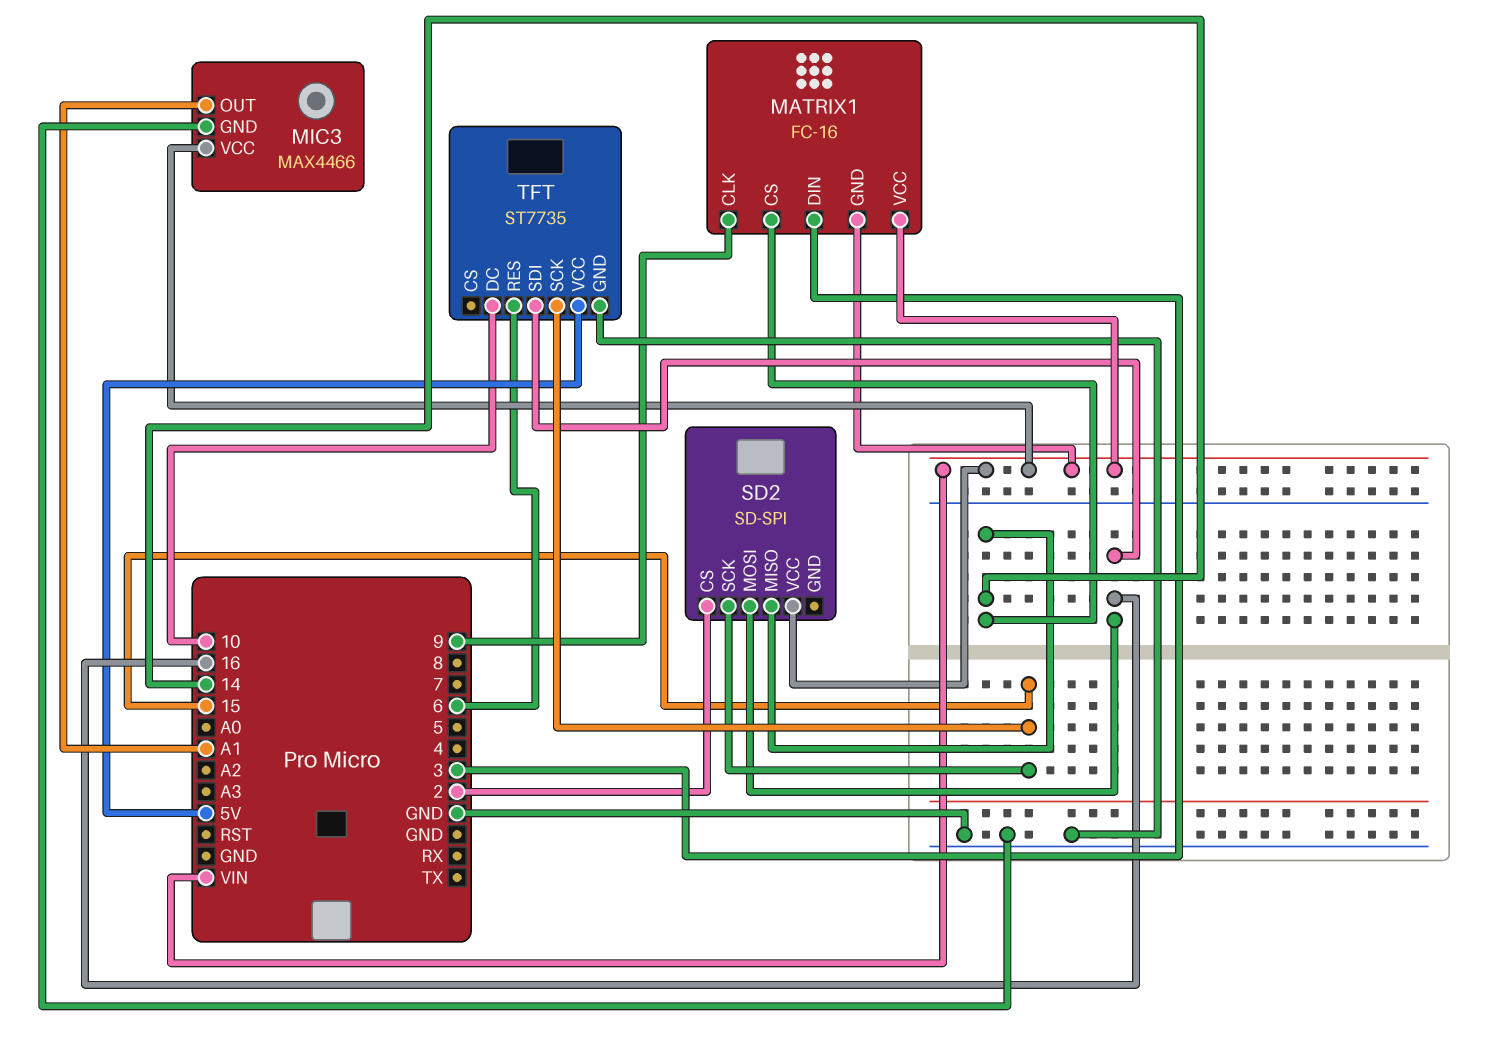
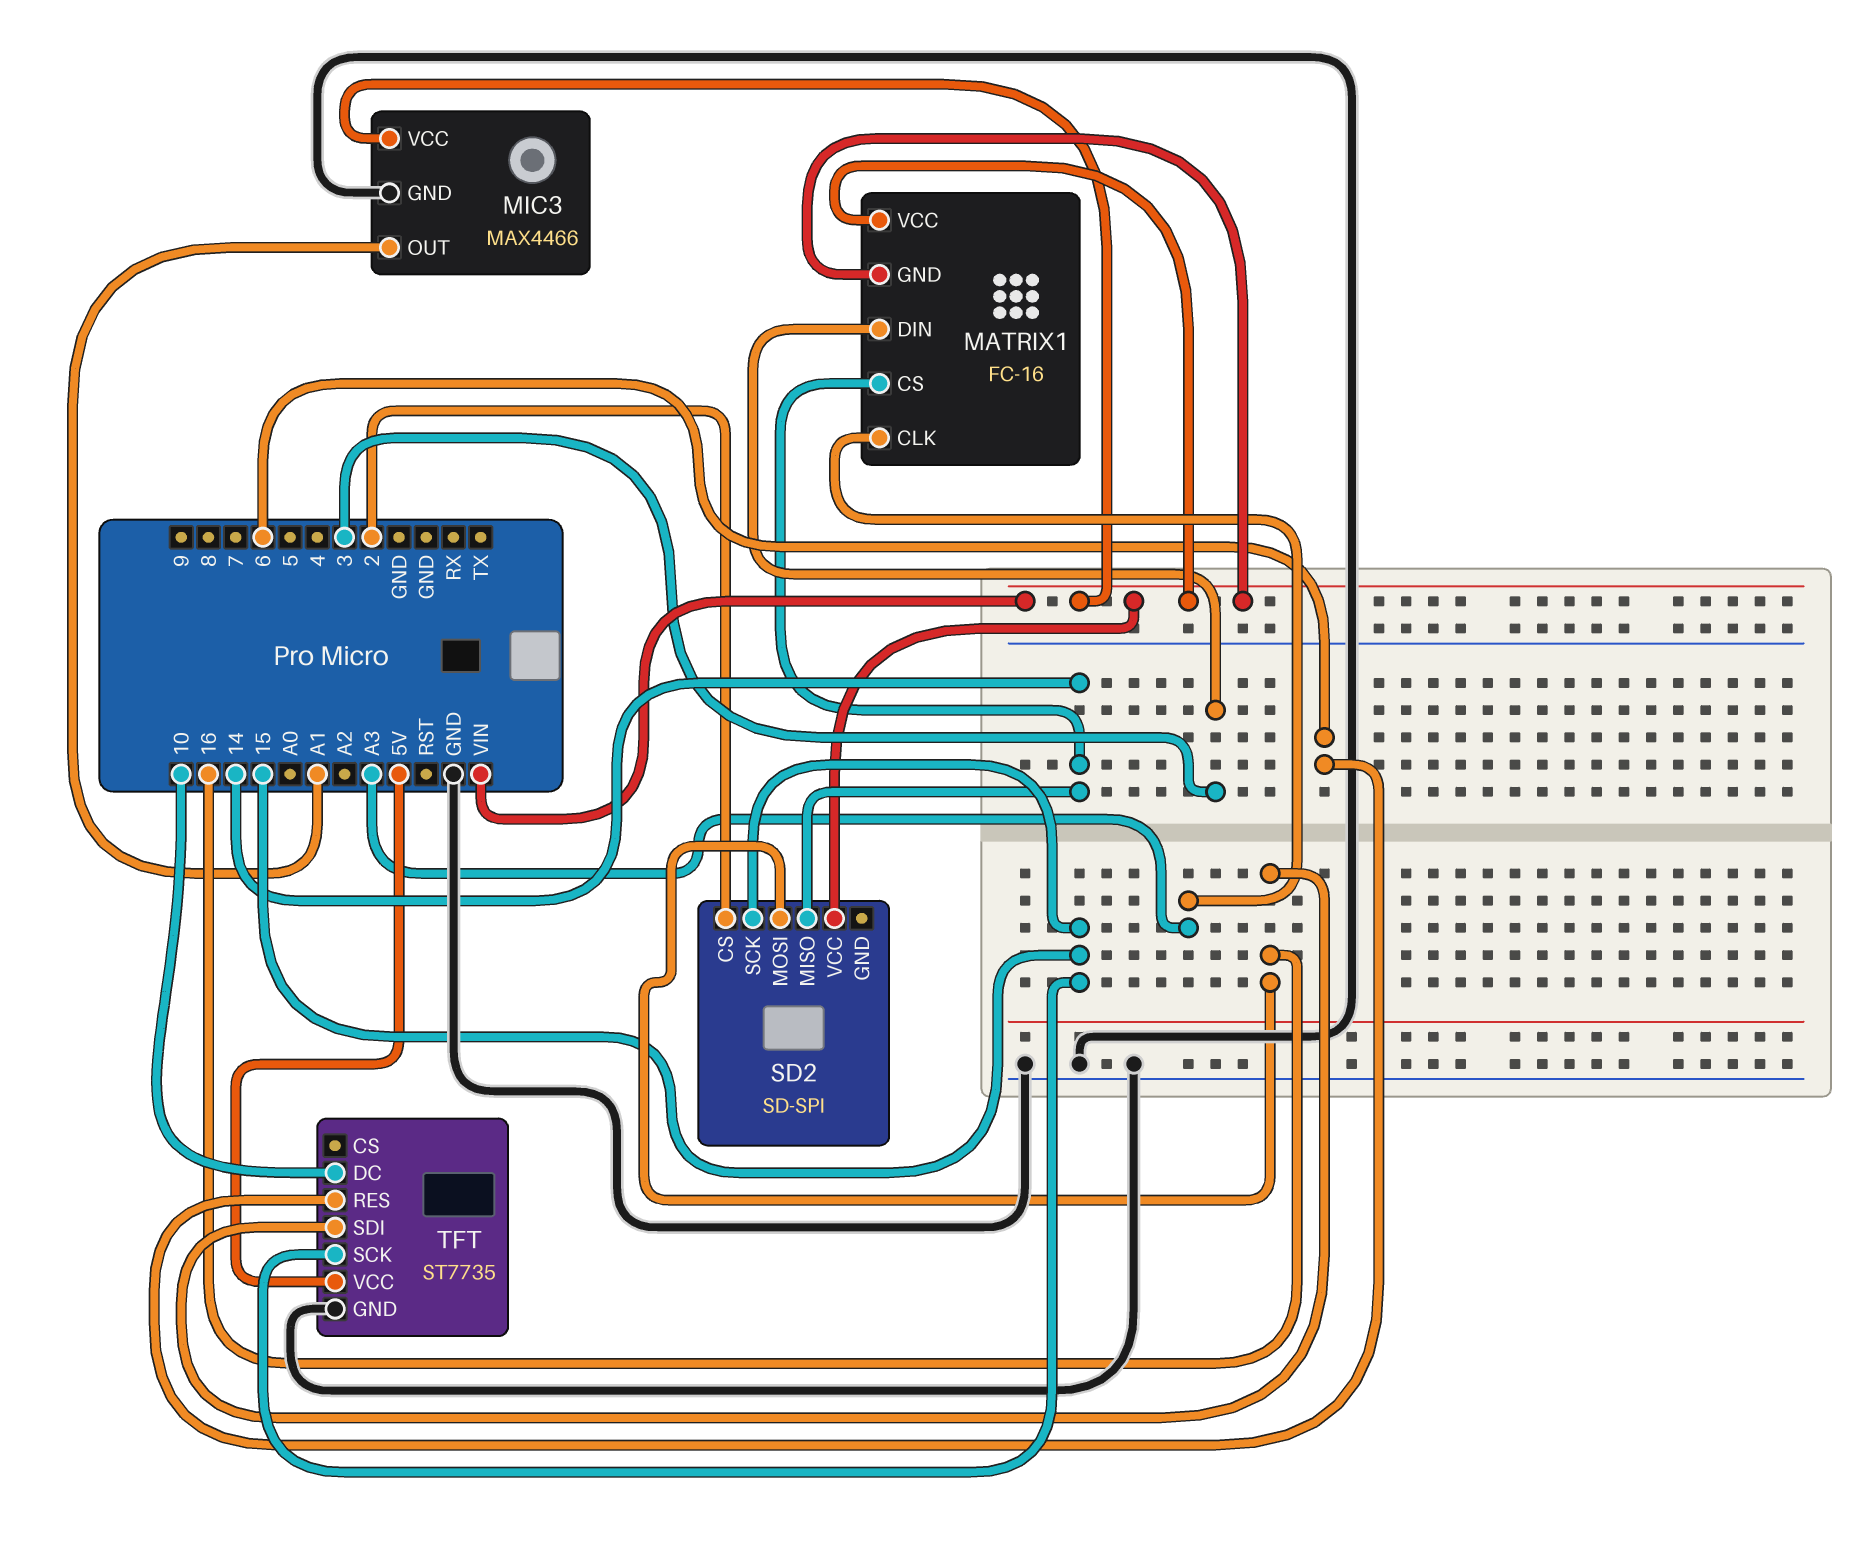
MATRIX1 pin CLK: 9 -> A3

